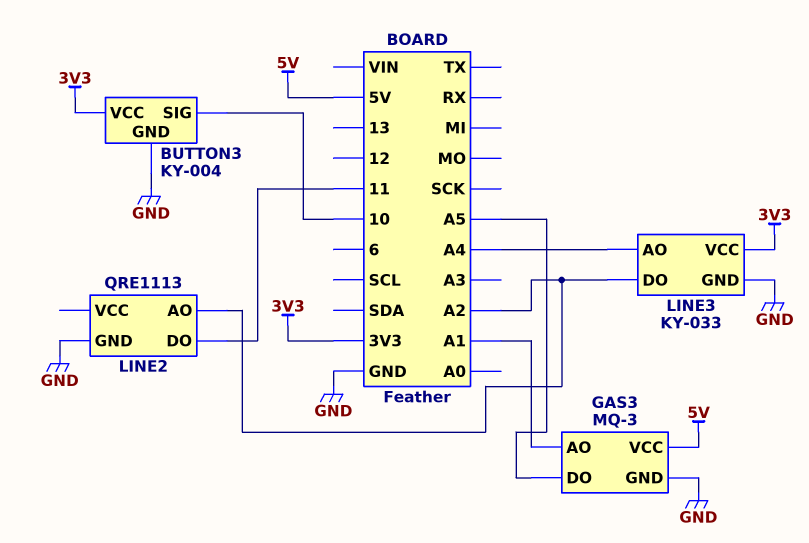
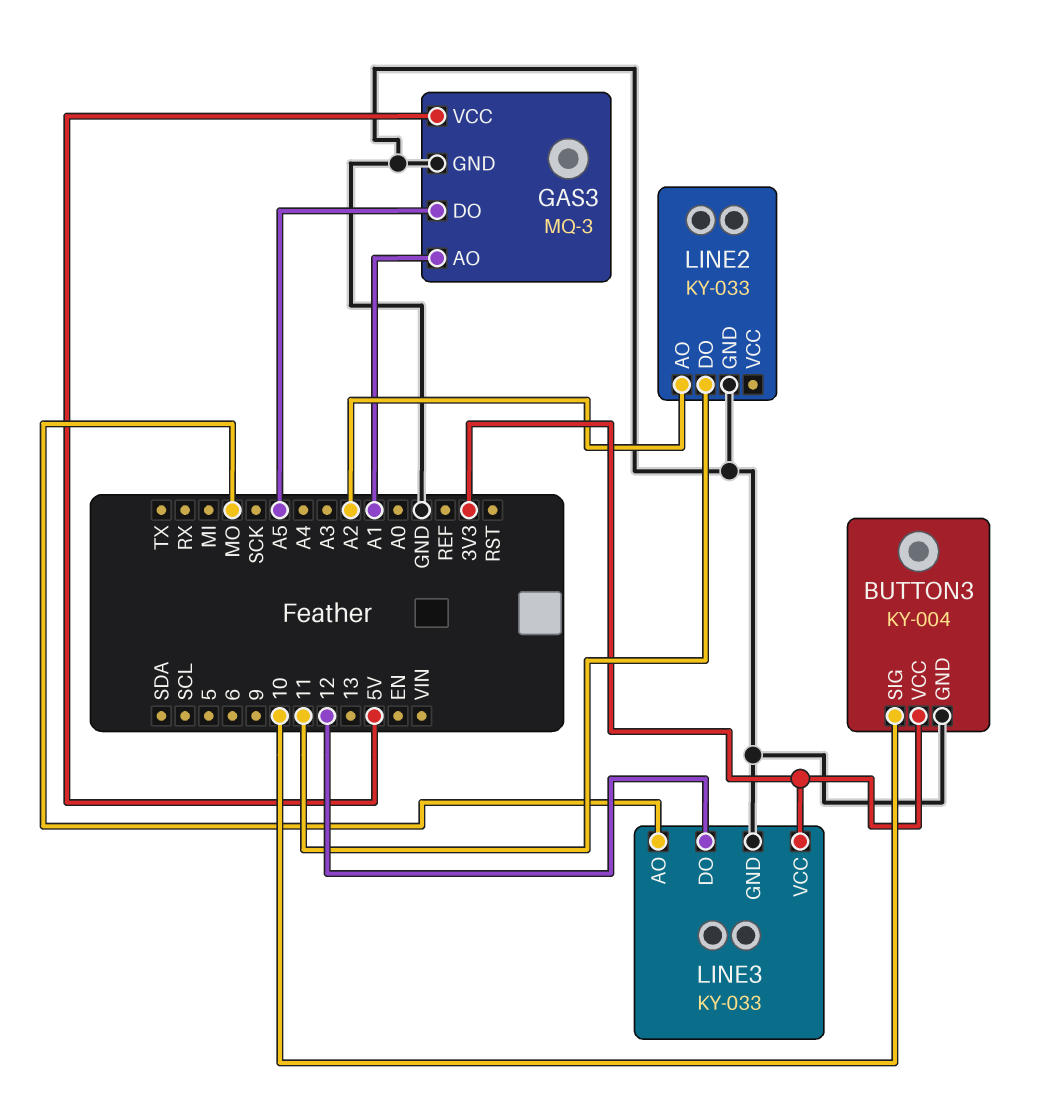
LINE2: QRE1113 -> KY-033
LINE3 pin AO: A4 -> MO
LINE3 pin DO: A2 -> 12

